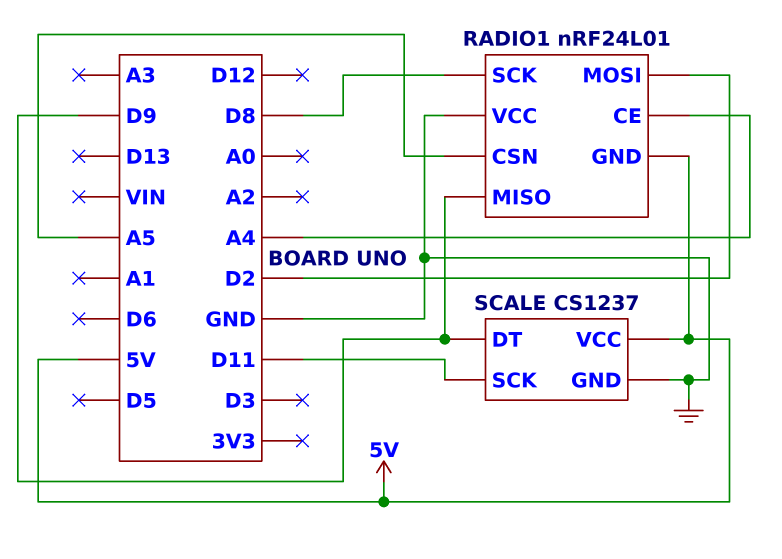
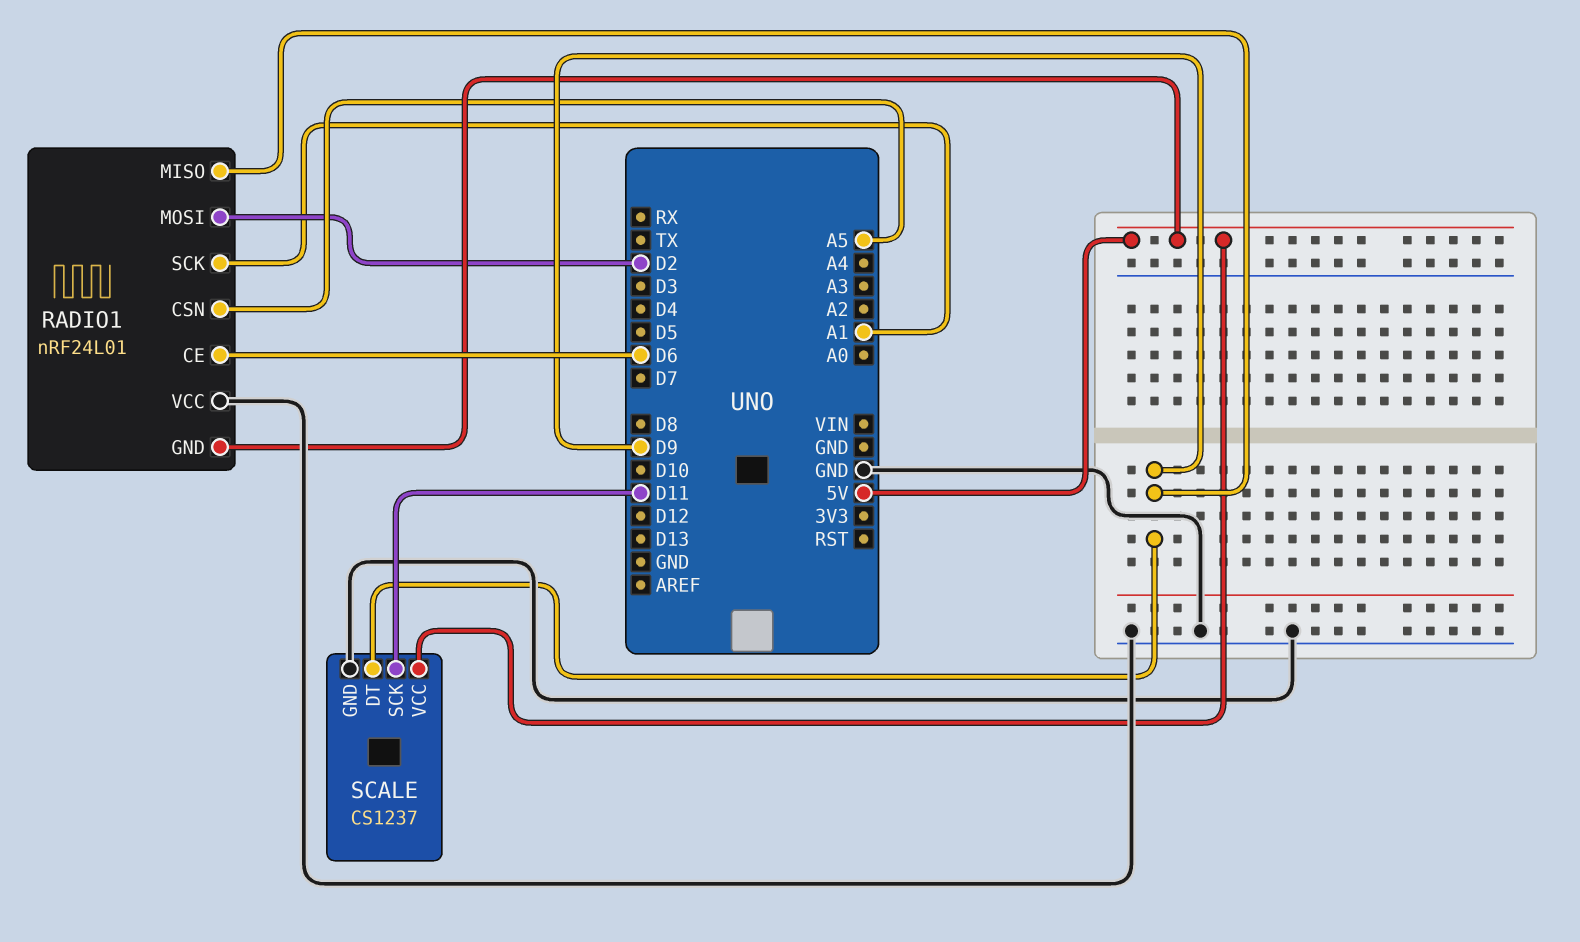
RADIO1 pin CE: A4 -> D6
RADIO1 pin SCK: D8 -> A1

